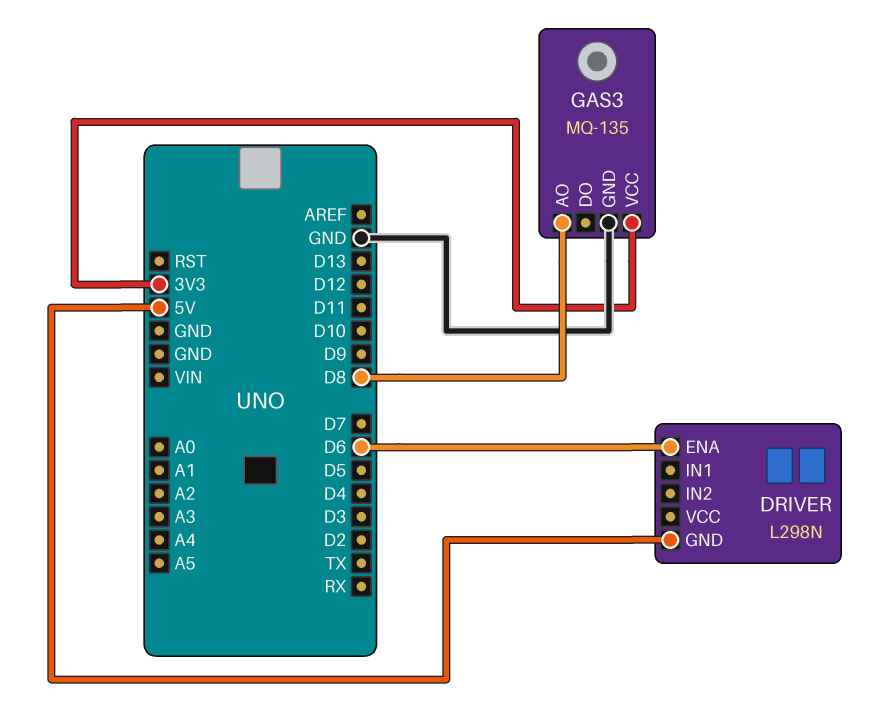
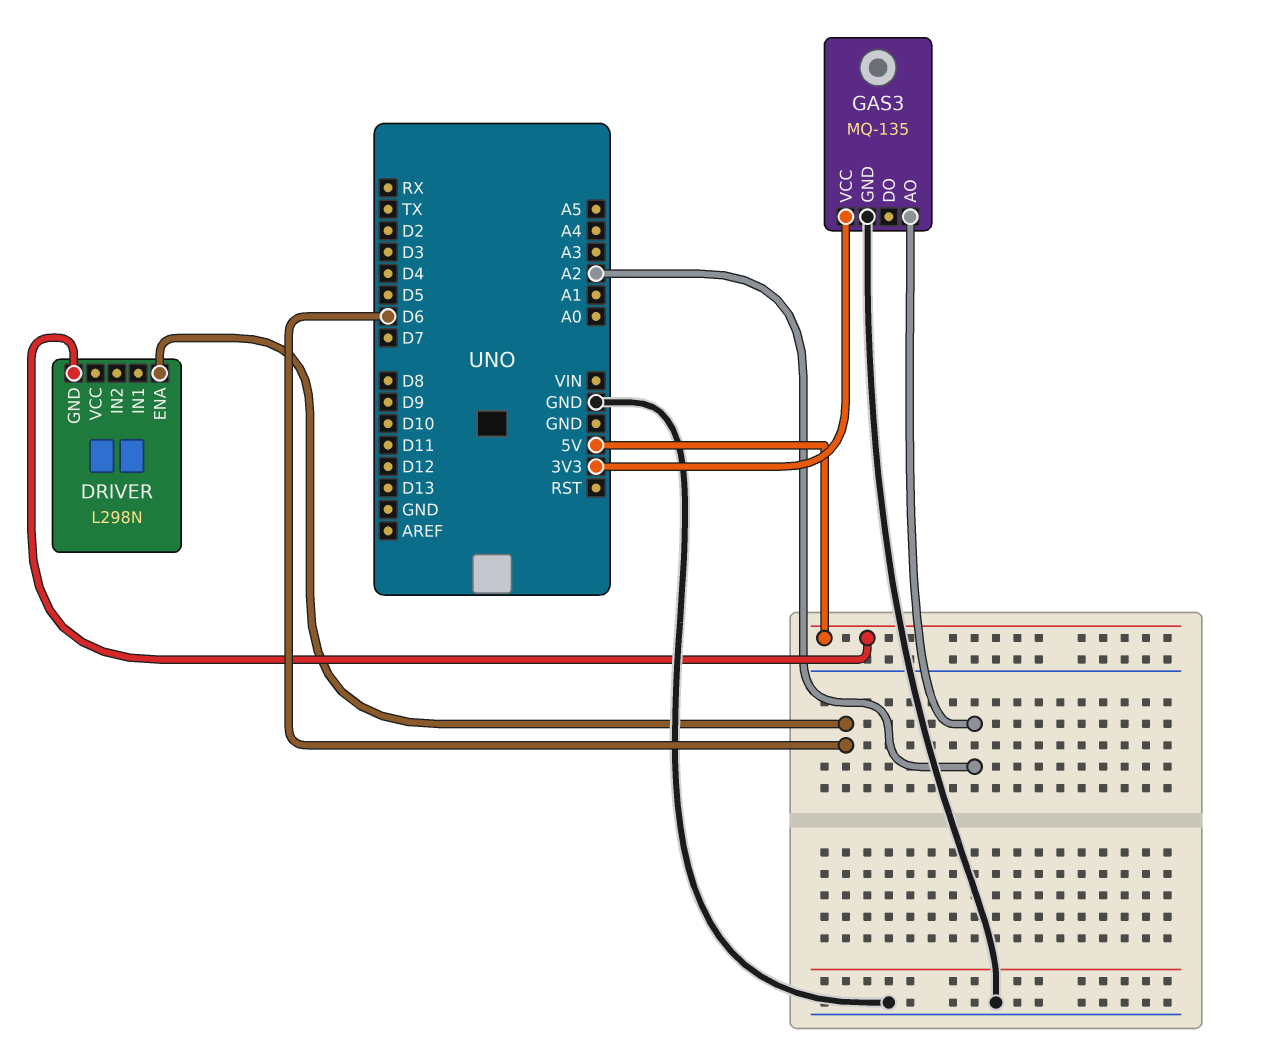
GAS3 pin AO: D8 -> A2

